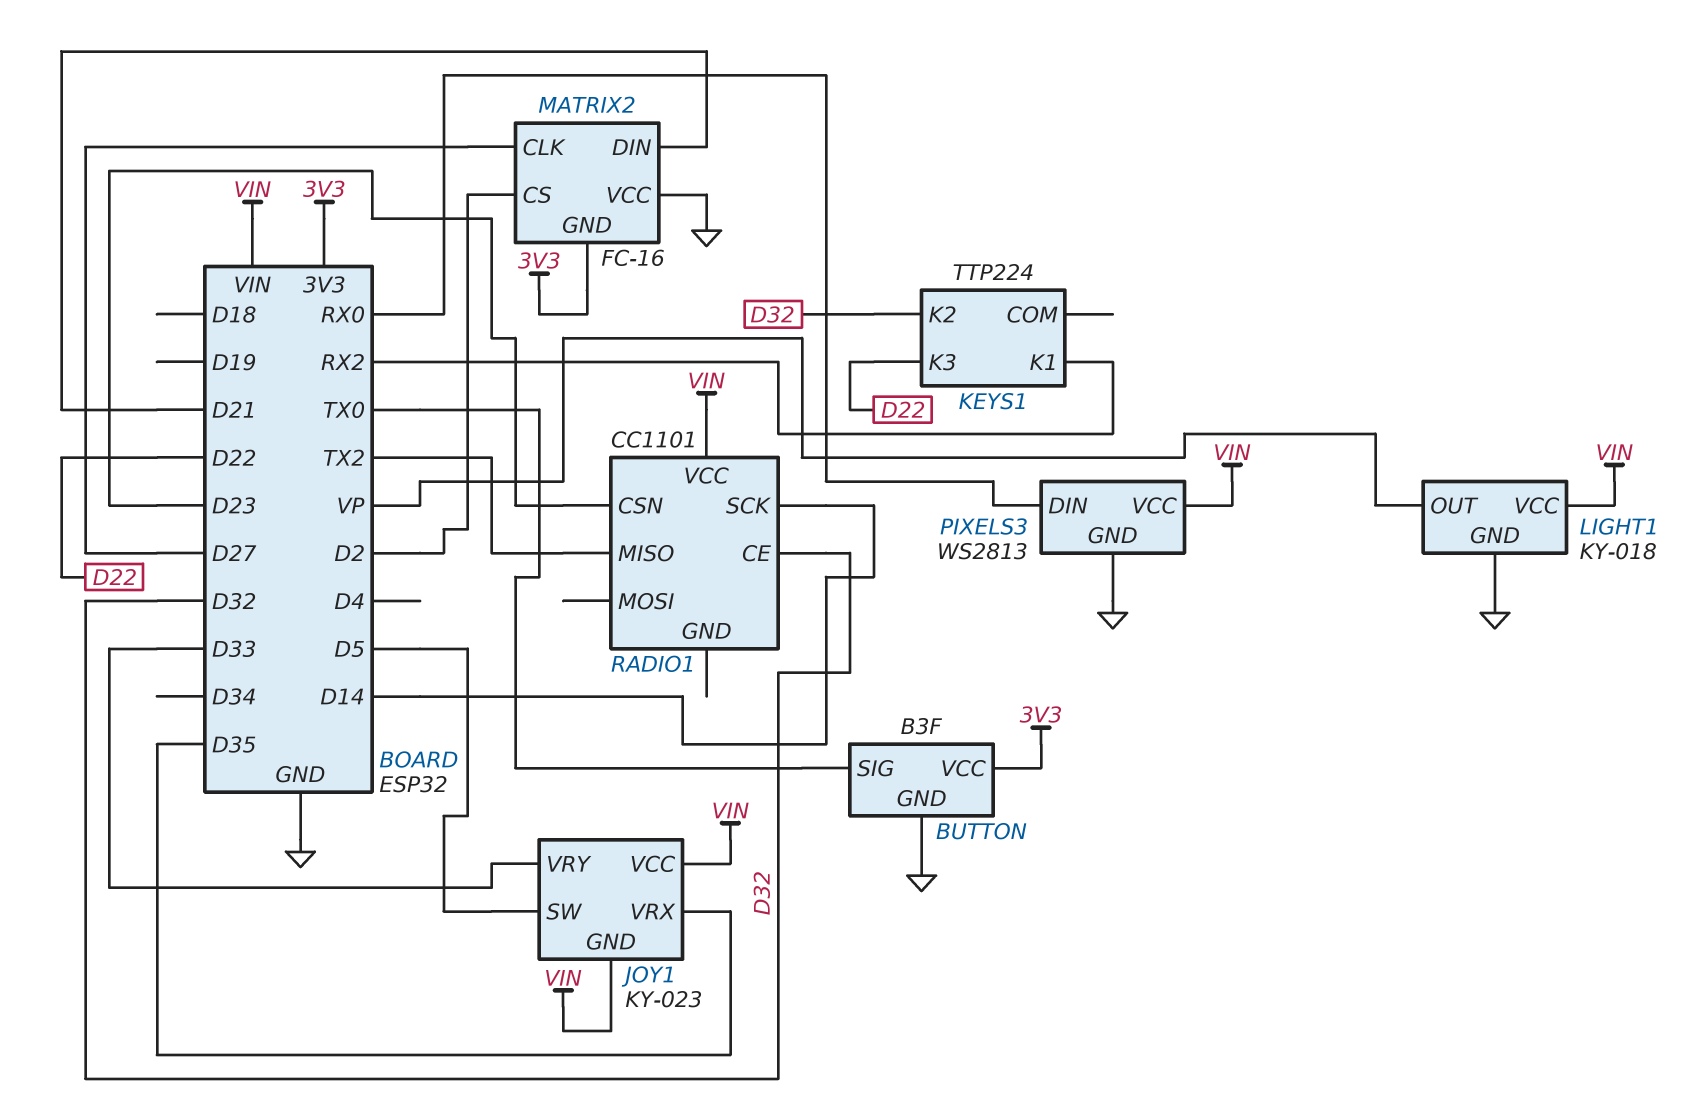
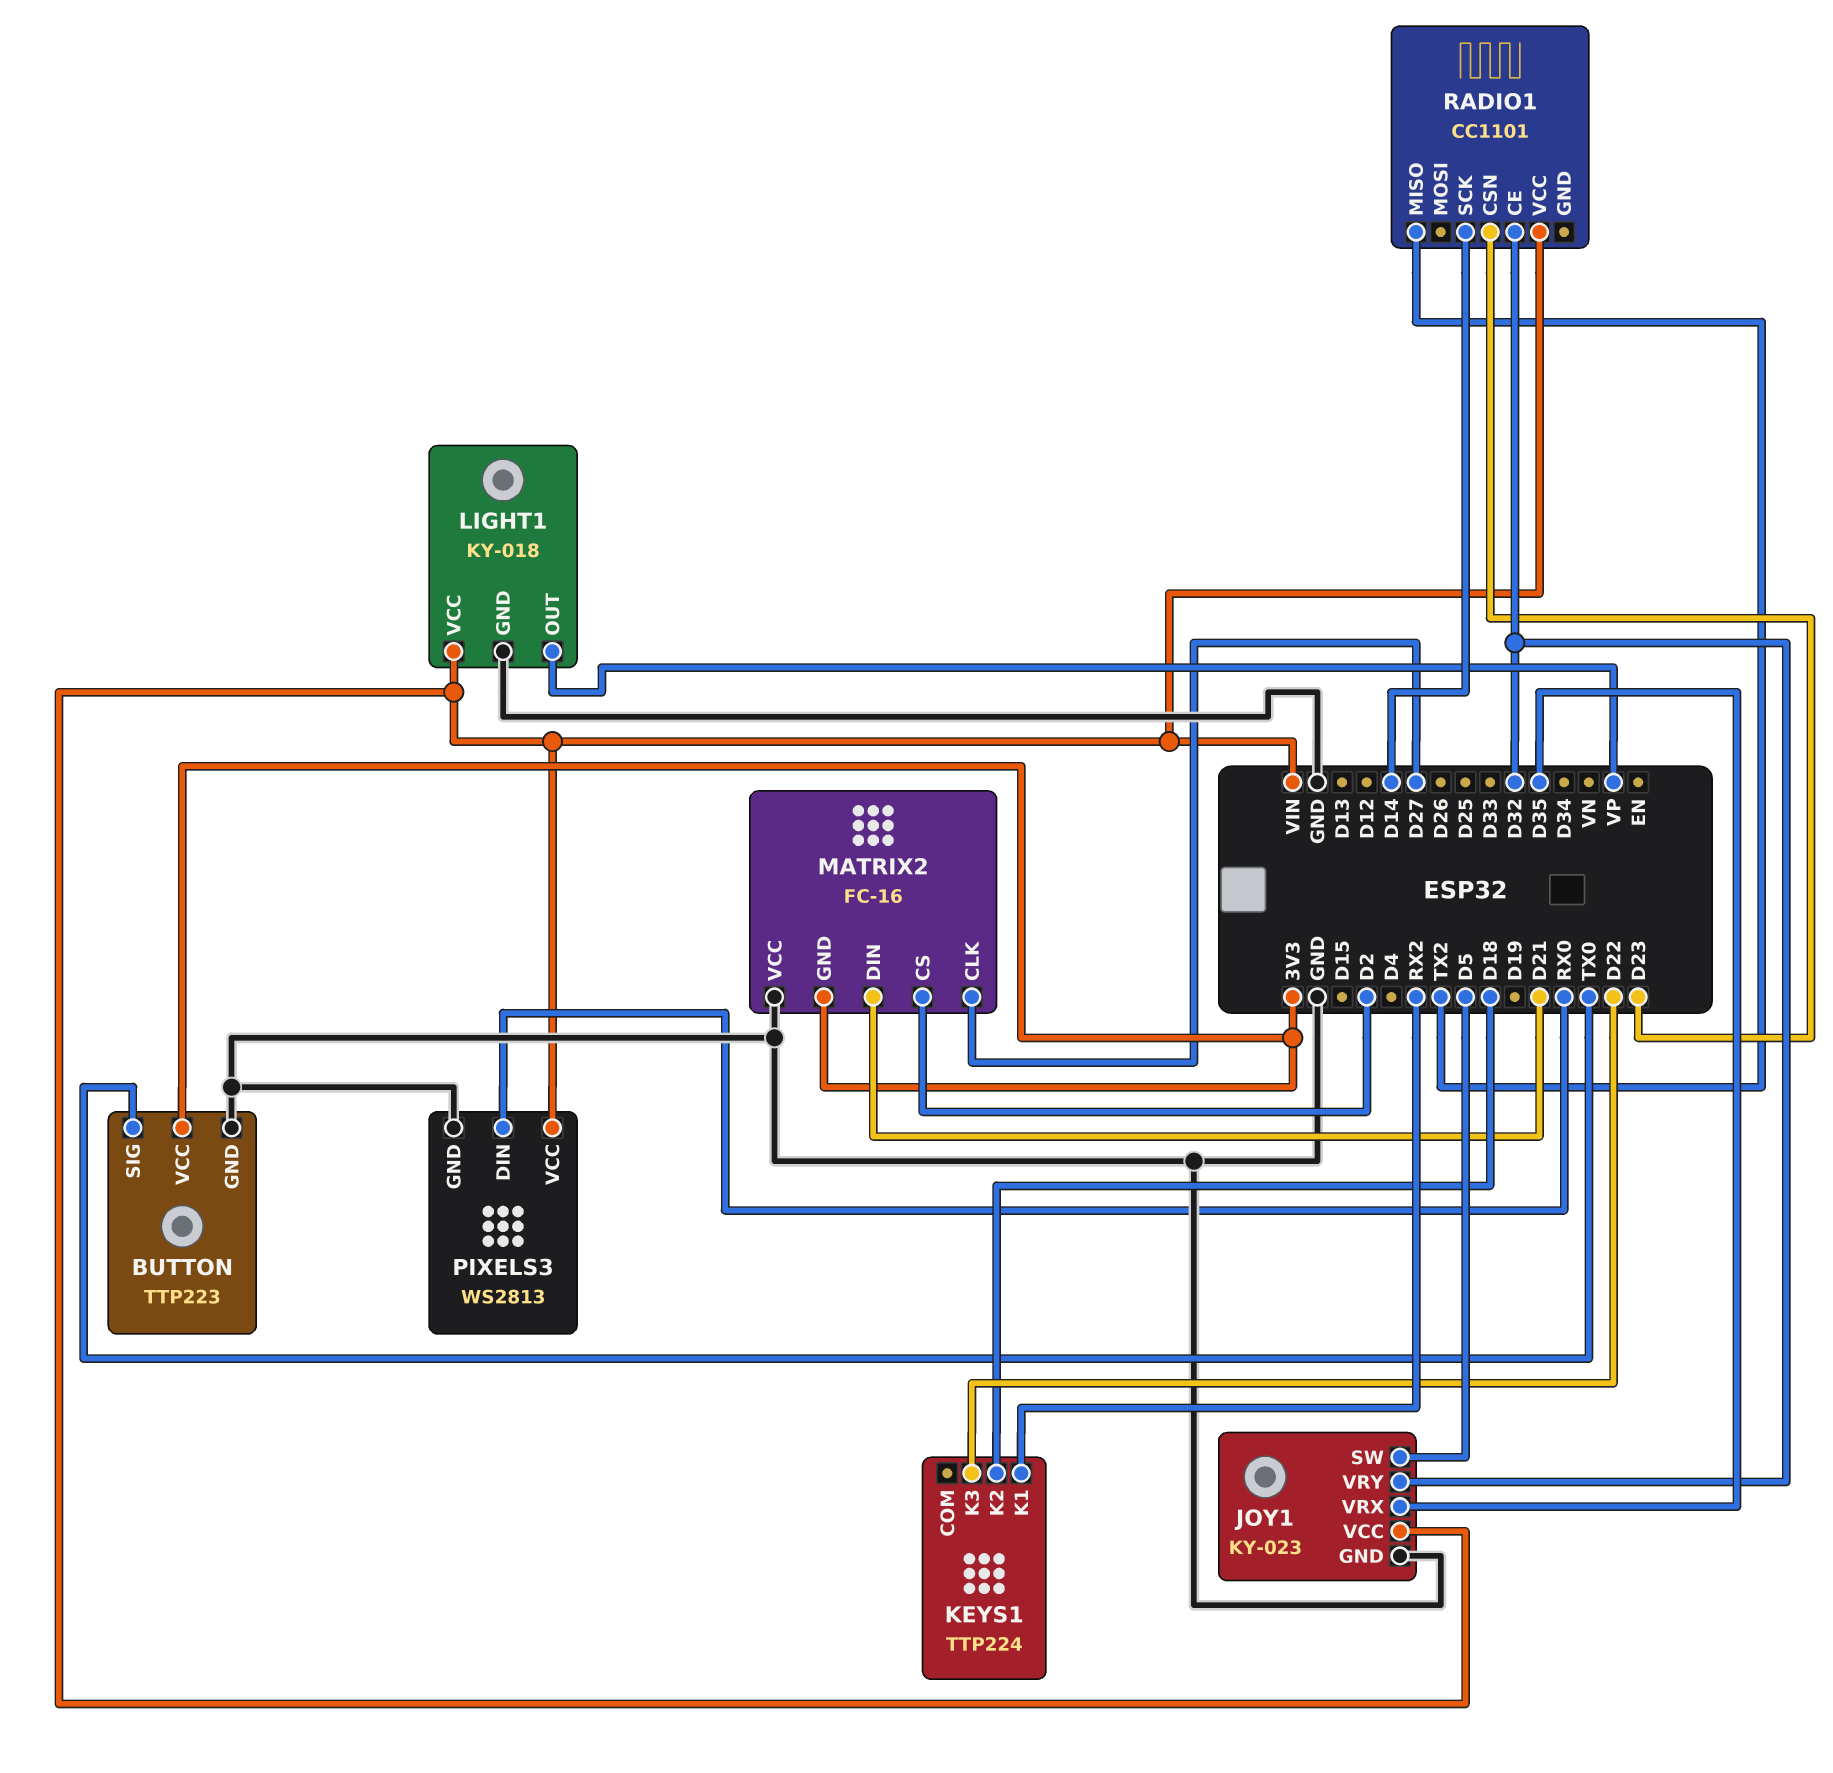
BUTTON: B3F -> TTP223
JOY1 pin GND: VIN -> GND
JOY1 pin VRY: D33 -> D32
KEYS1 pin K2: D32 -> D18

